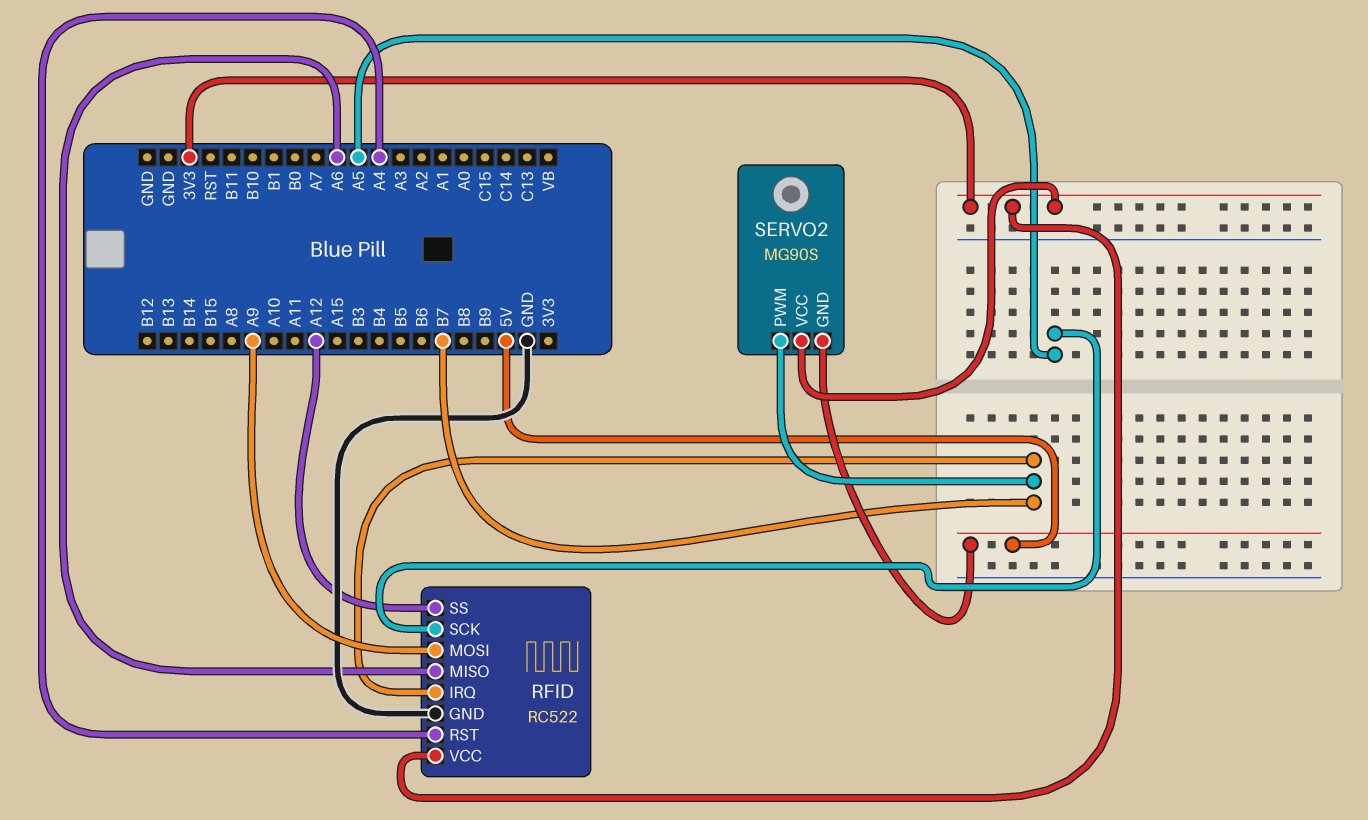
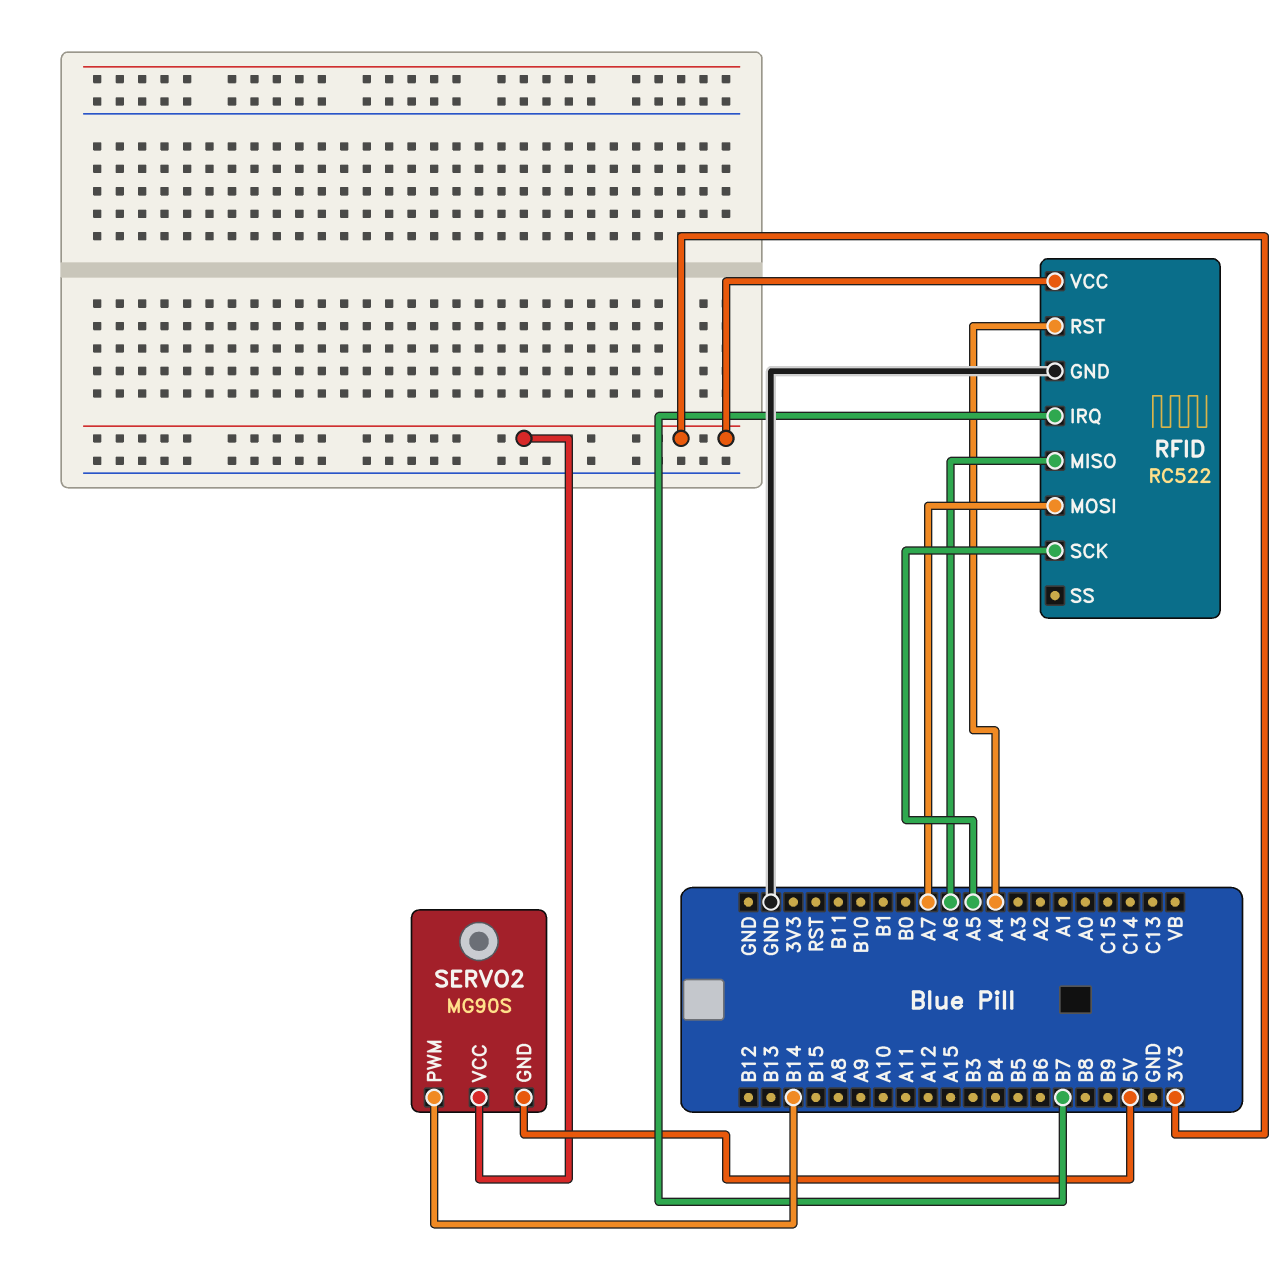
RFID pin MOSI: A9 -> A7
RFID pin SS: A12 -> none
SERVO2 pin PWM: B7 -> B14

